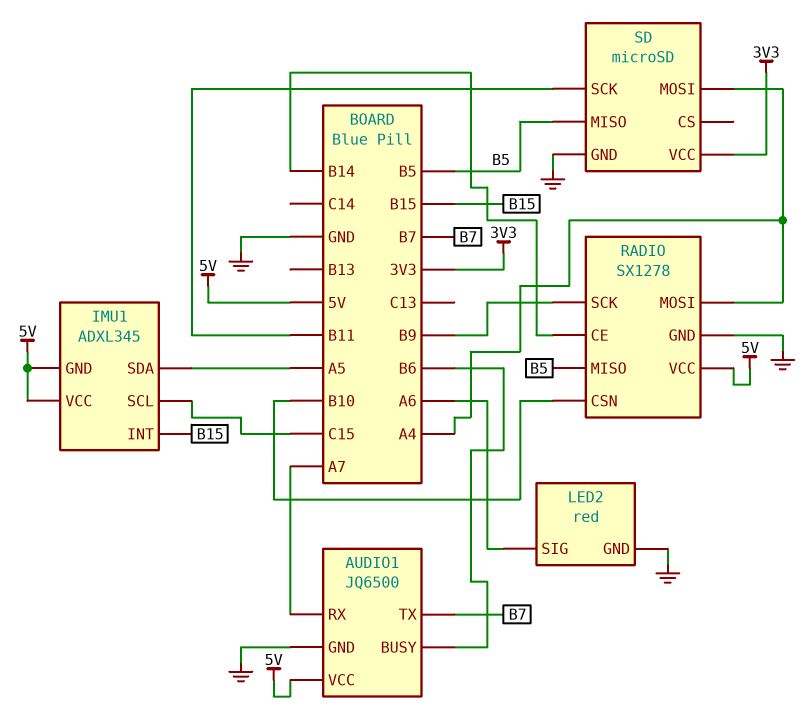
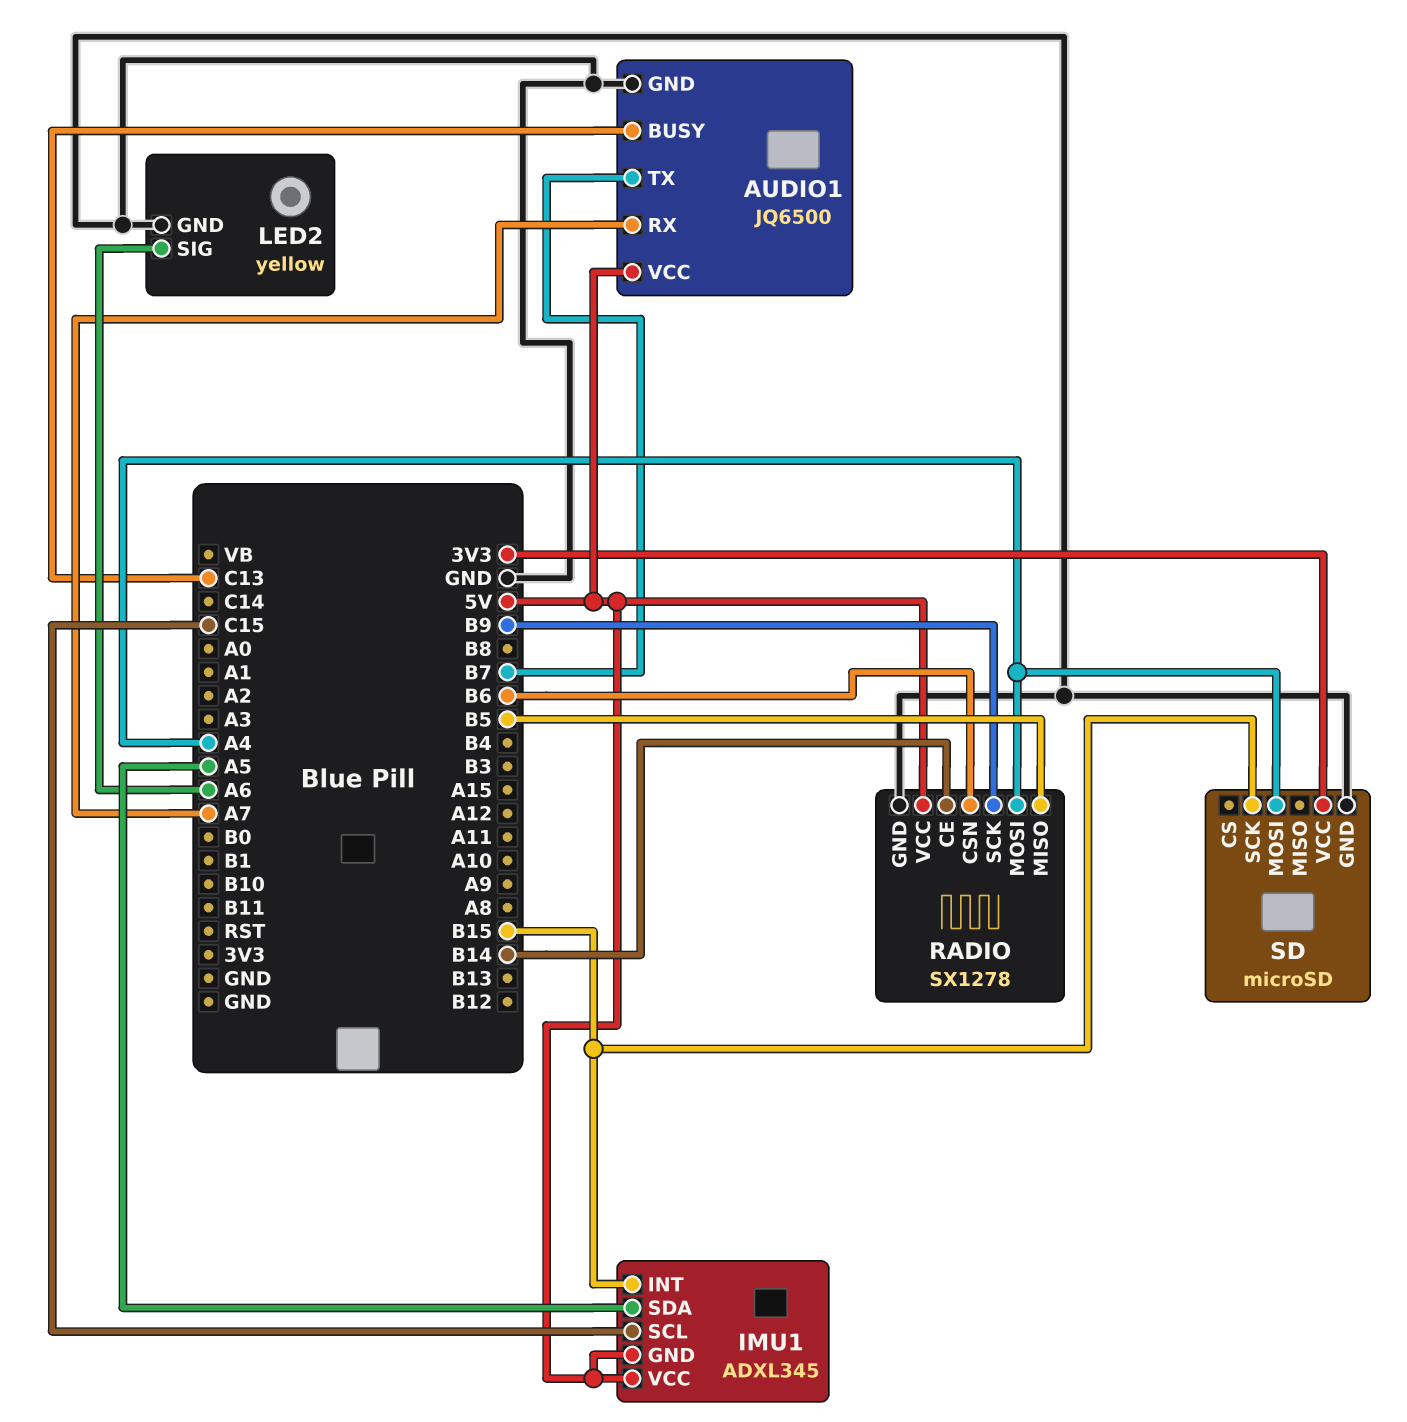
AUDIO1 pin BUSY: B6 -> C13
LED2: red -> yellow
RADIO pin CSN: B10 -> B6
SD pin MISO: B5 -> none
SD pin SCK: B11 -> B15

